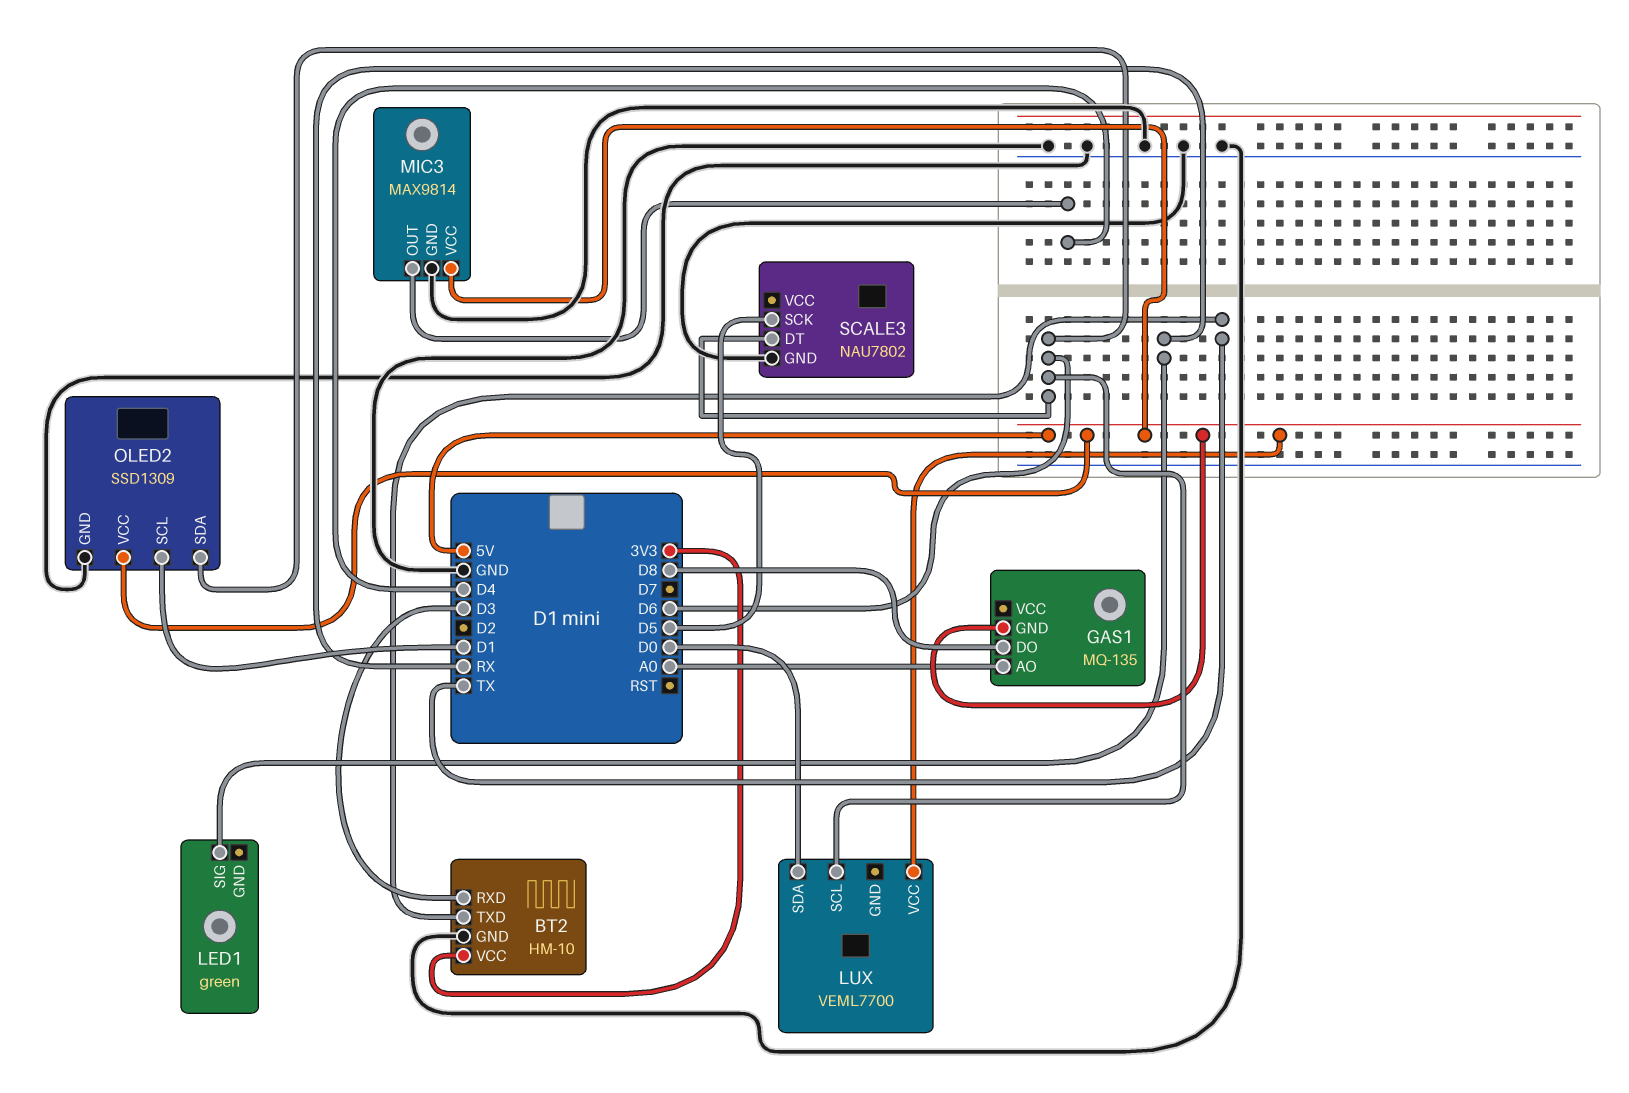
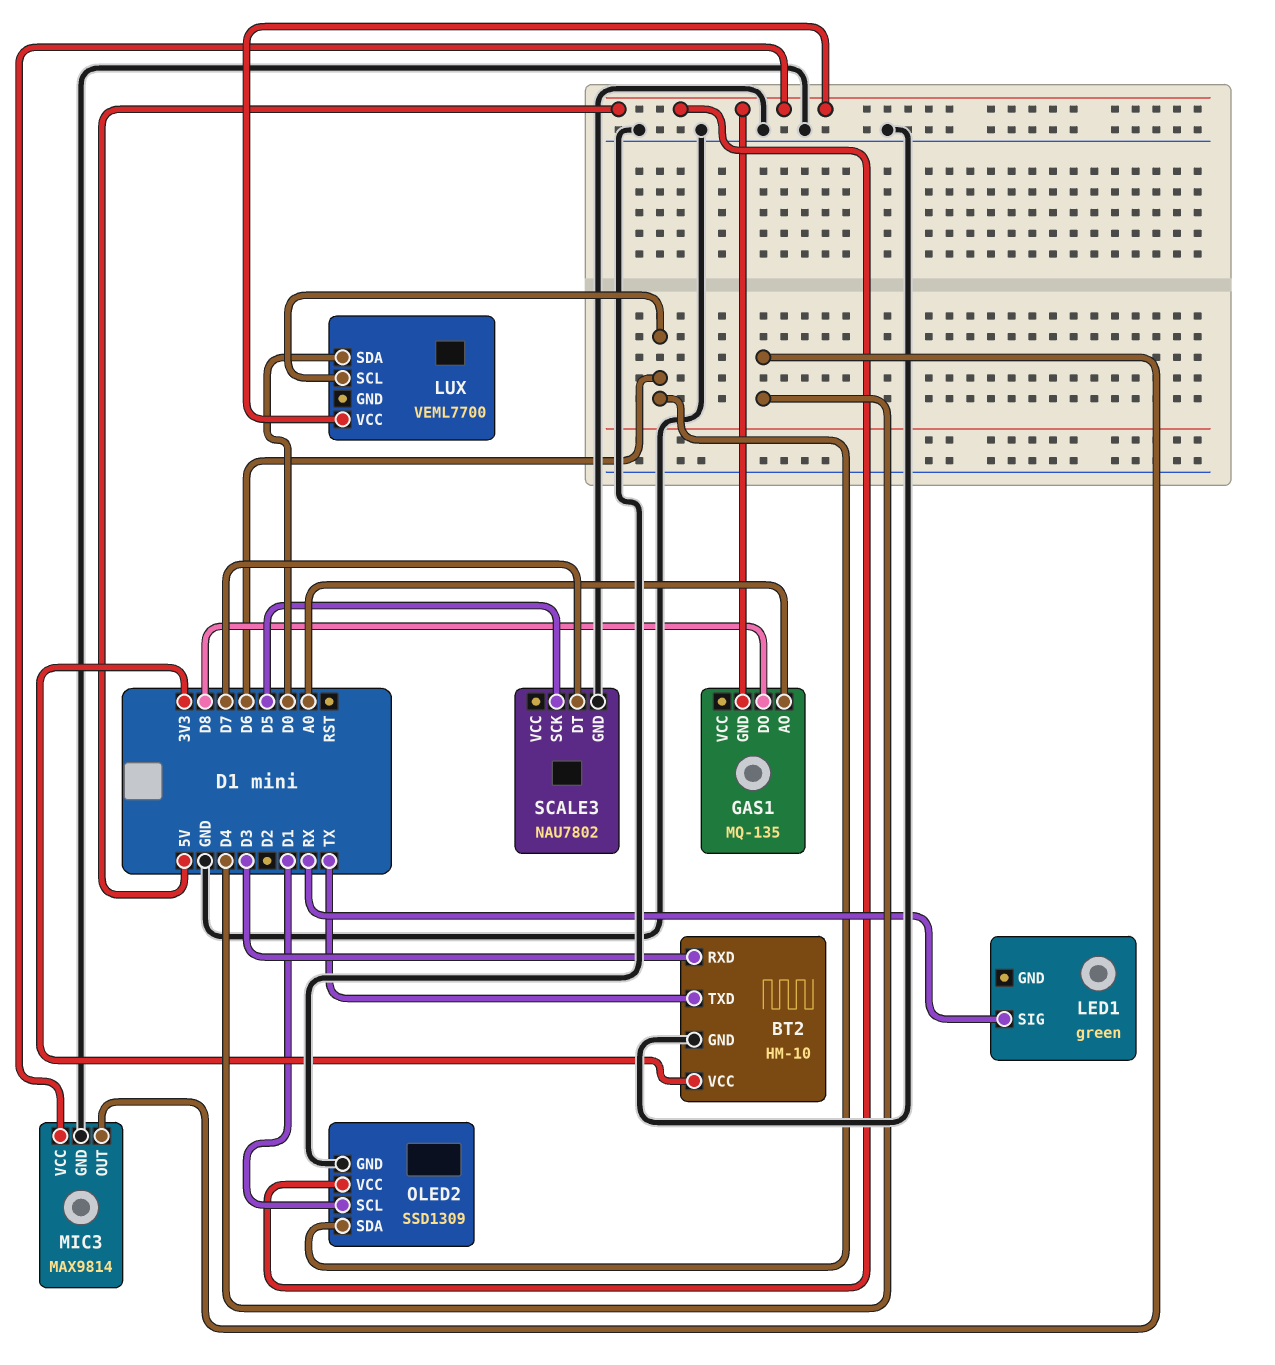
SCALE3 pin DT: D6 -> D7

